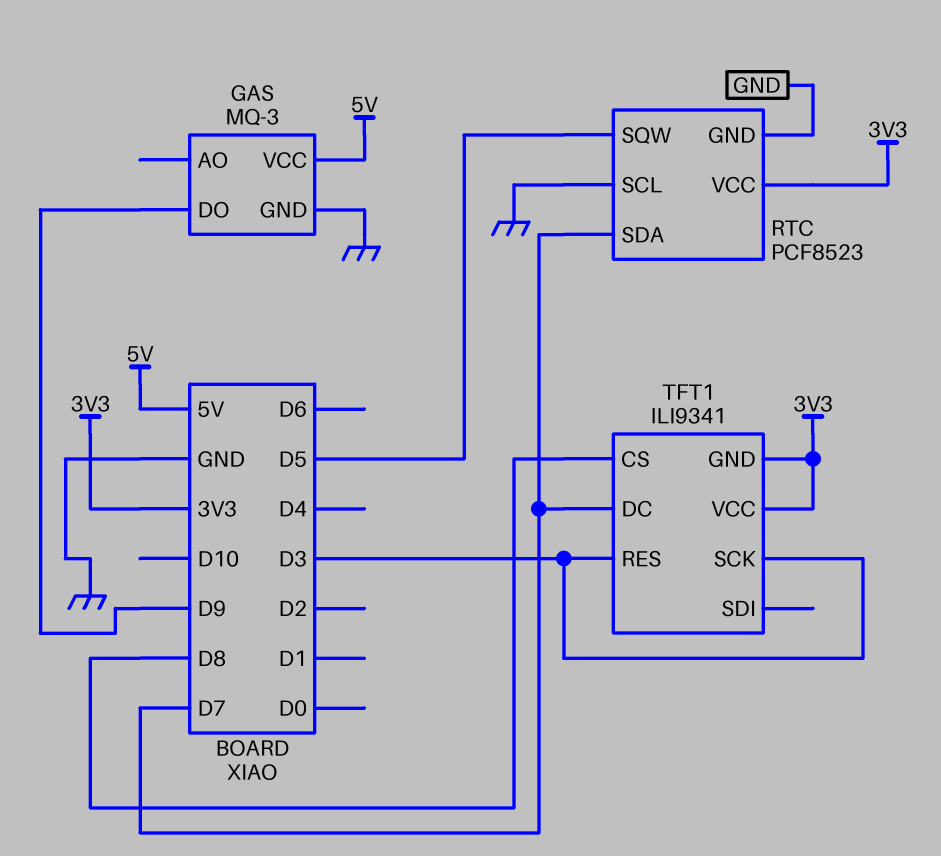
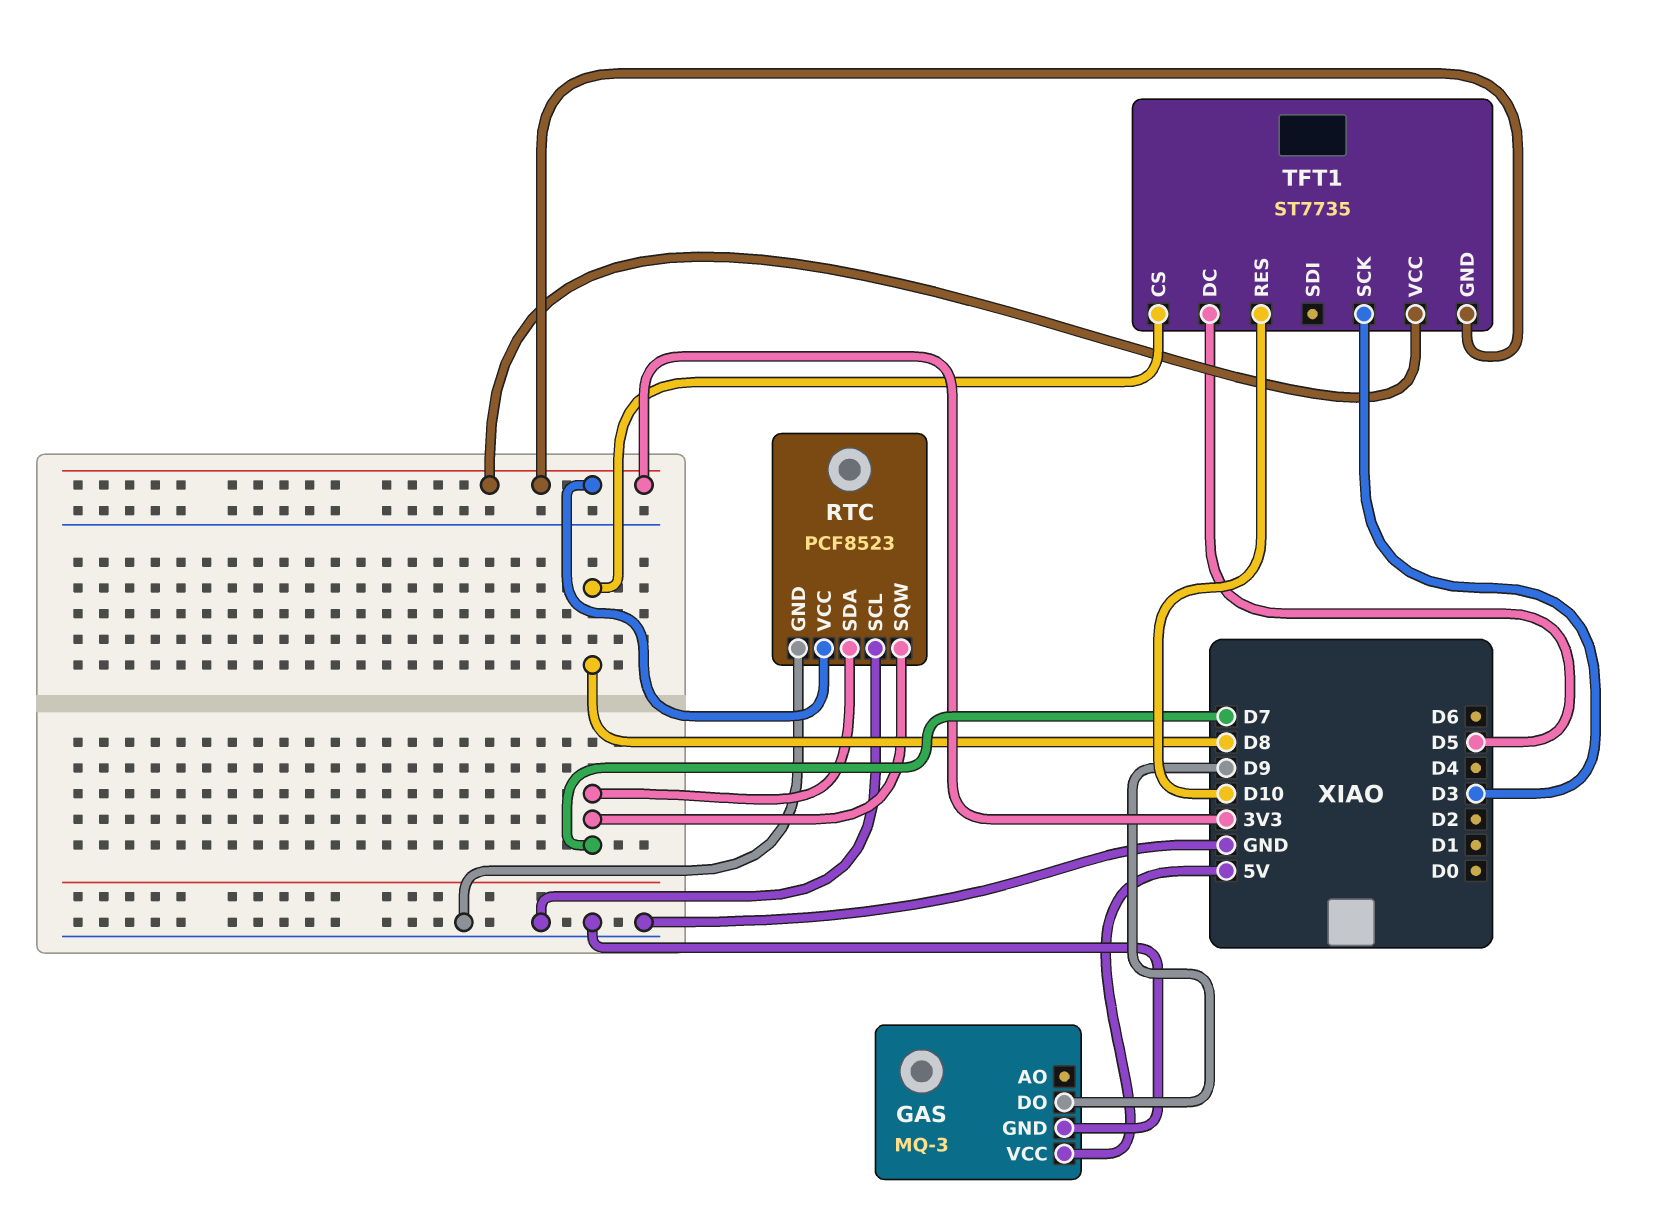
RTC pin SQW: D5 -> D7
TFT1: ILI9341 -> ST7735
TFT1 pin DC: D7 -> D5
TFT1 pin RES: D3 -> D10

